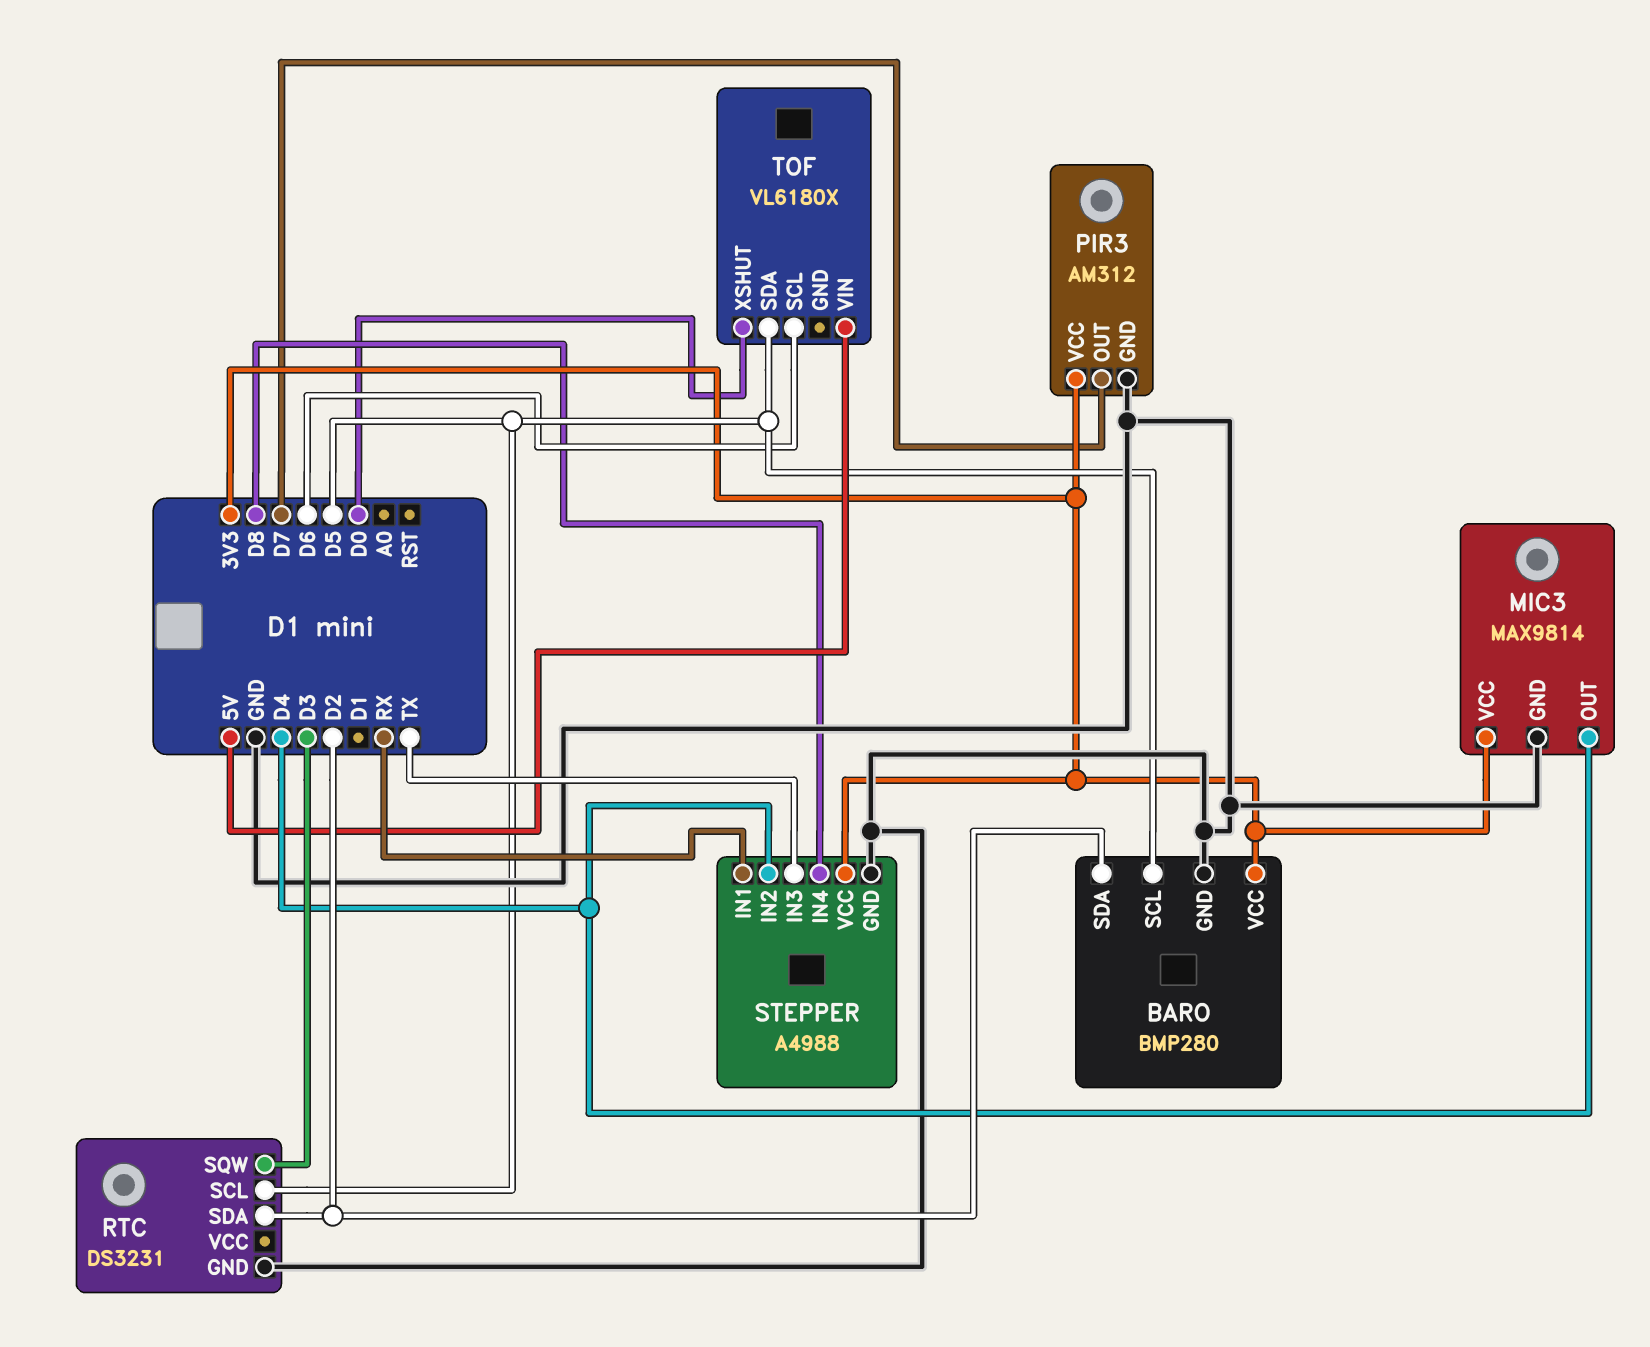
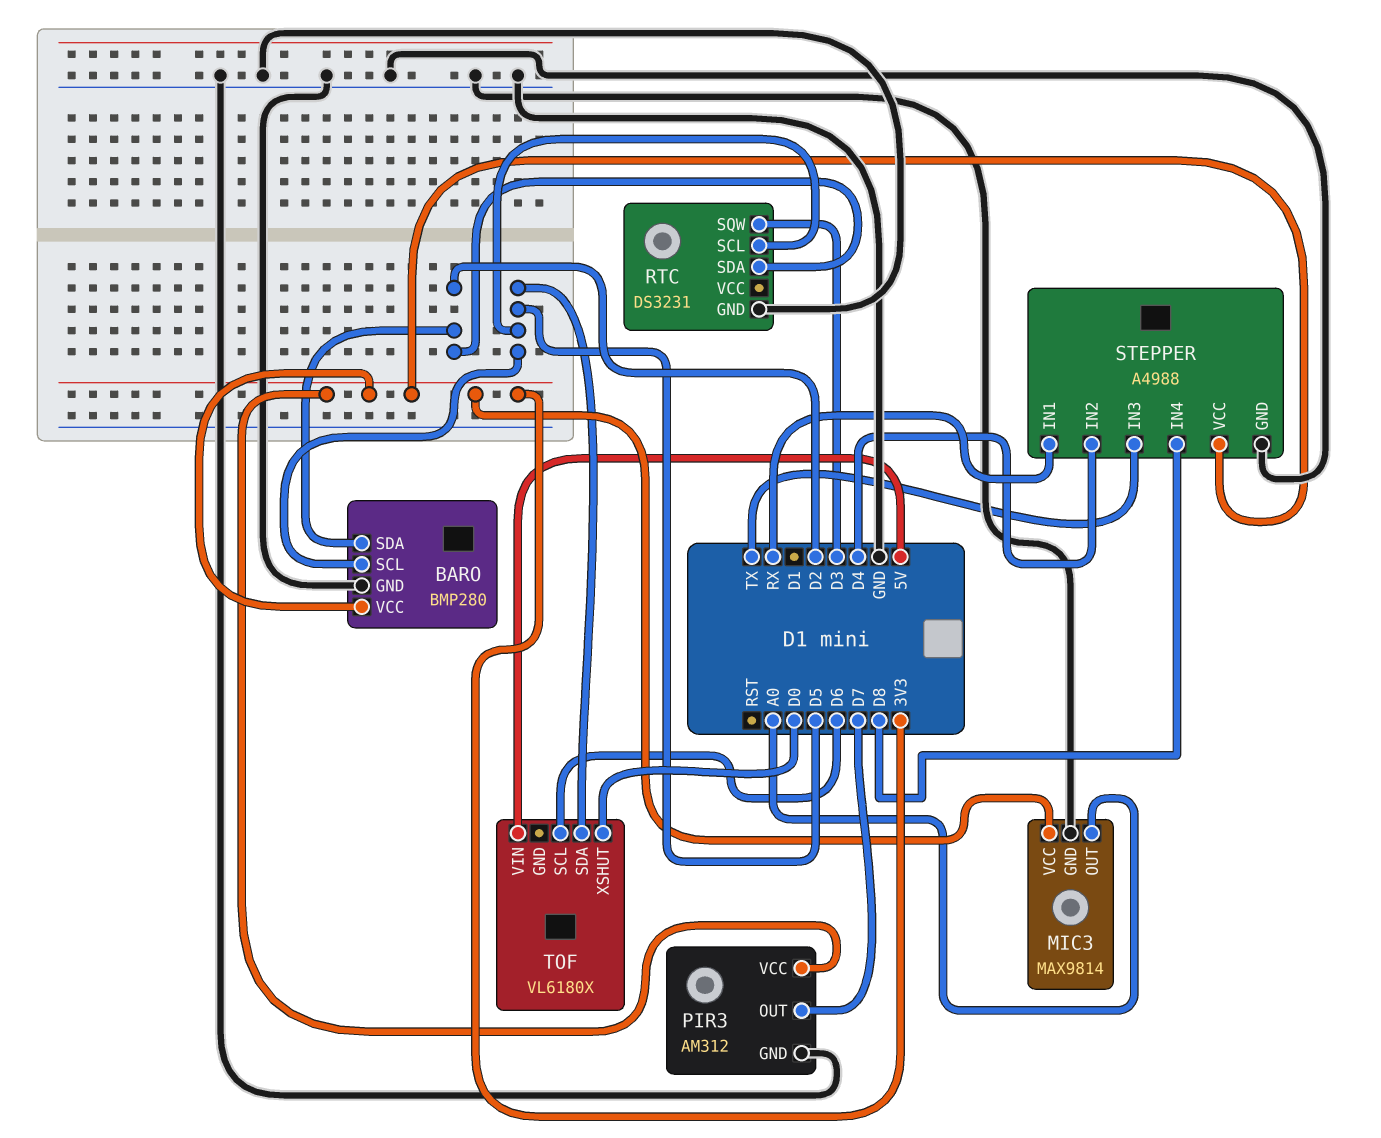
MIC3 pin OUT: D4 -> A0

